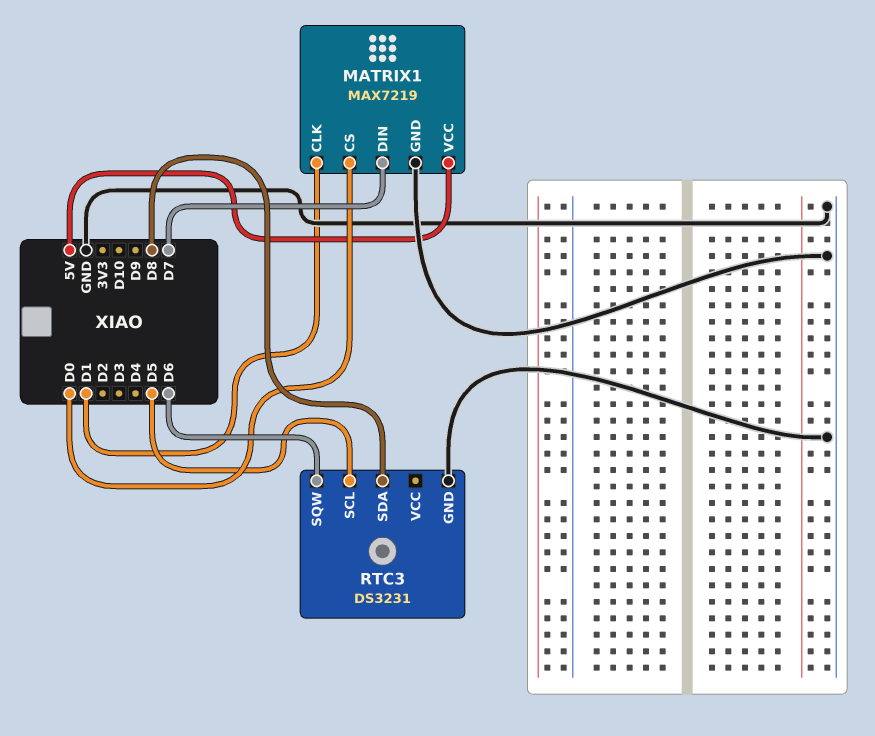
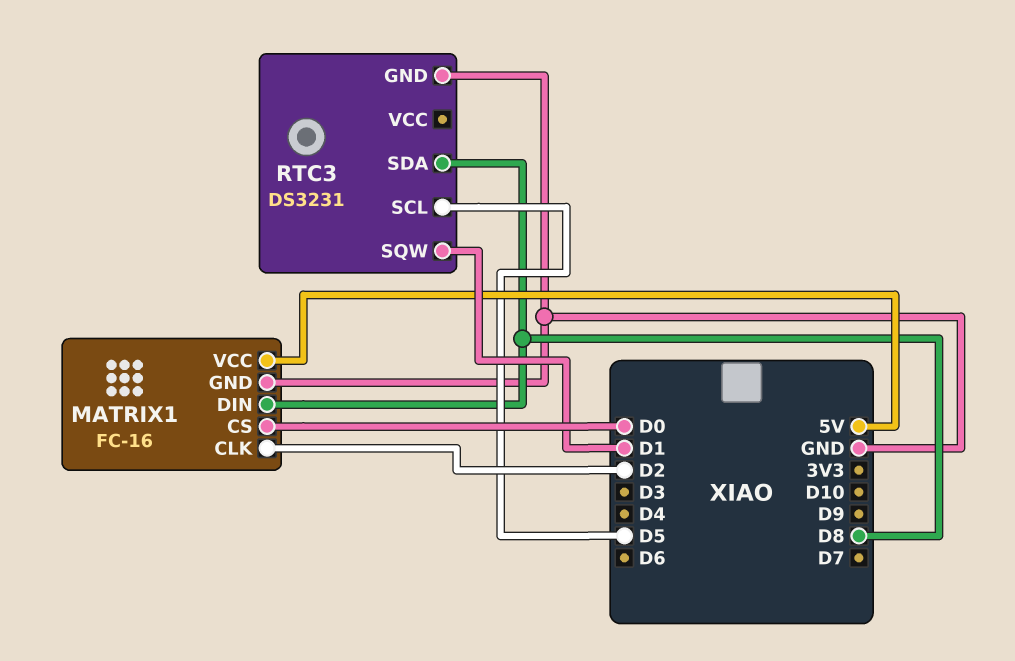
MATRIX1: MAX7219 -> FC-16
MATRIX1 pin CLK: D1 -> D2
MATRIX1 pin DIN: D7 -> D8
RTC3 pin SQW: D6 -> D1

